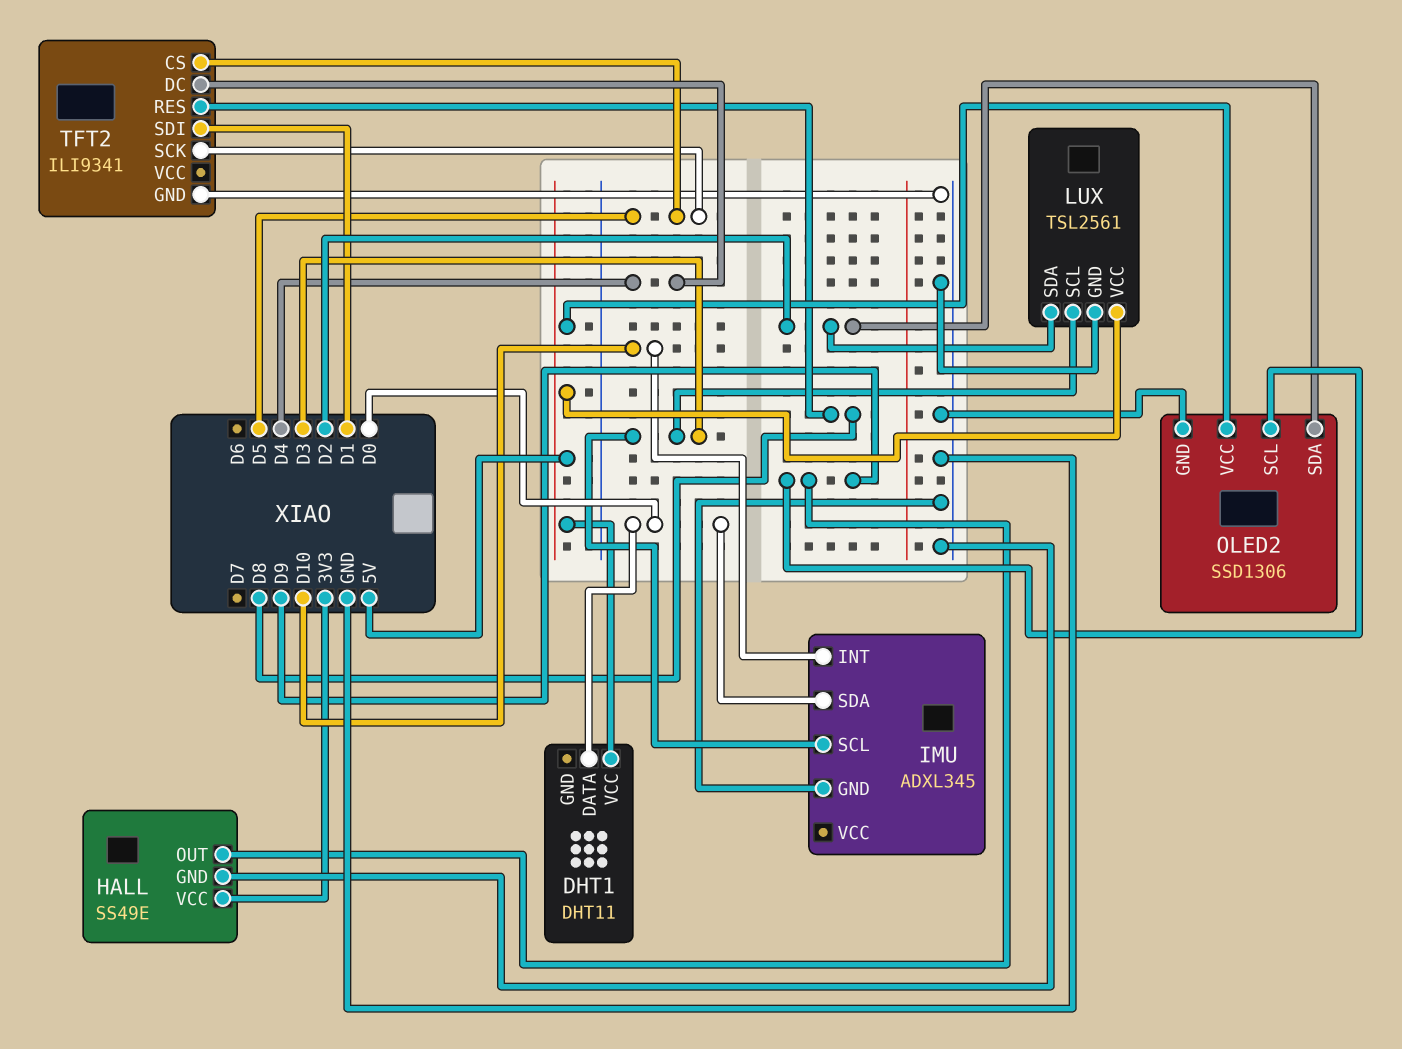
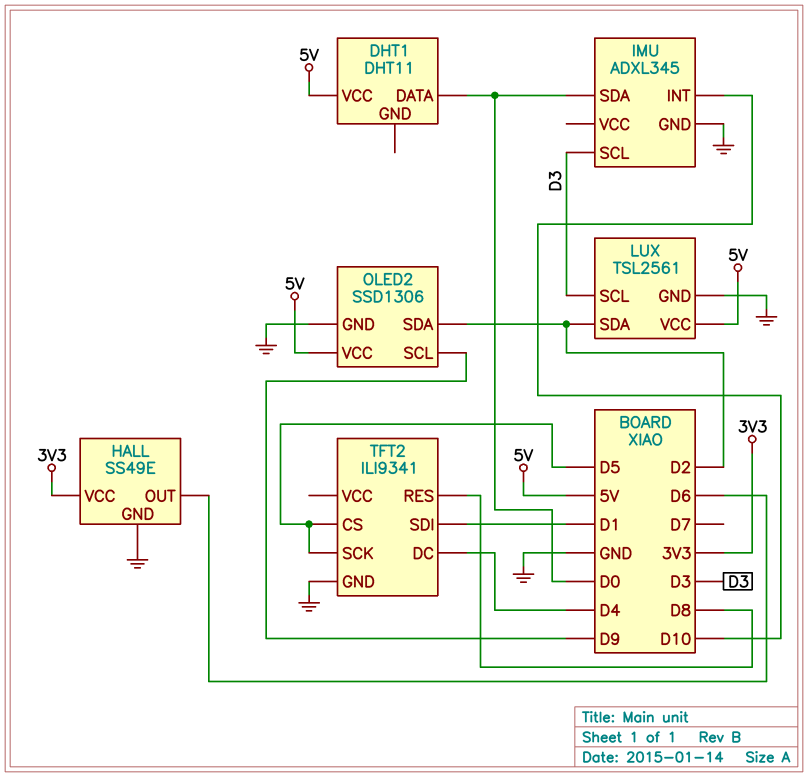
HALL pin OUT: D9 -> D6

